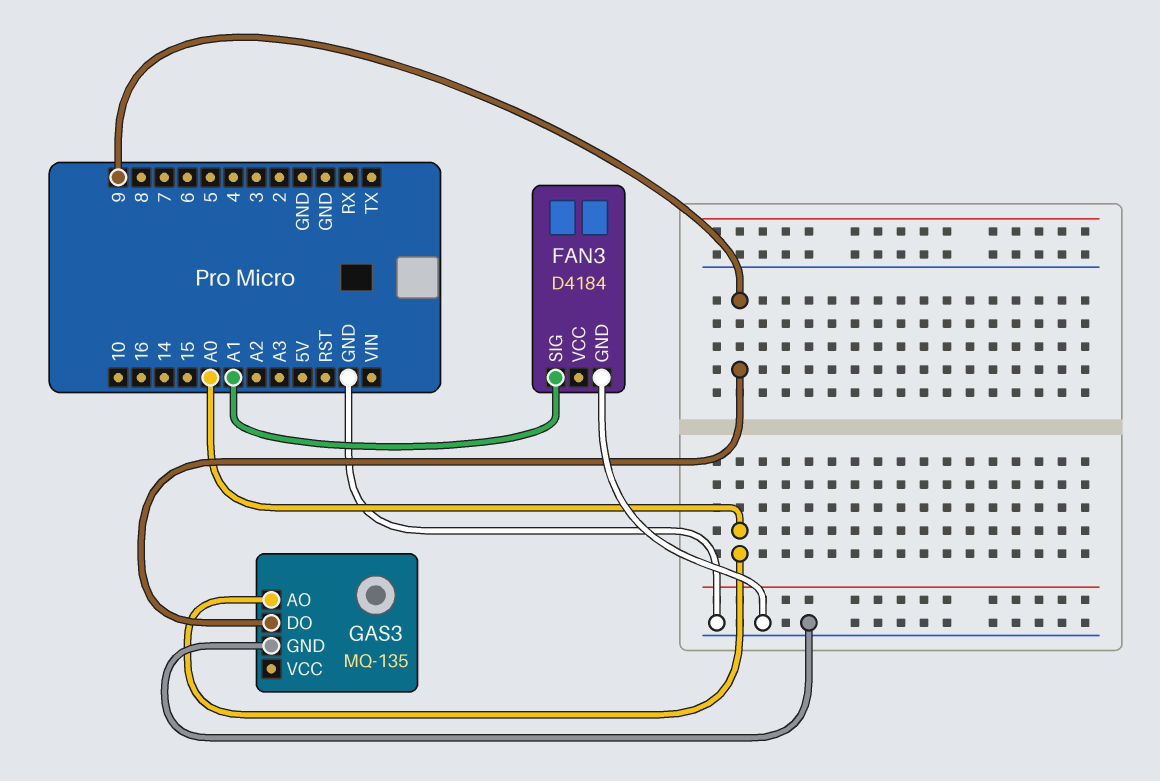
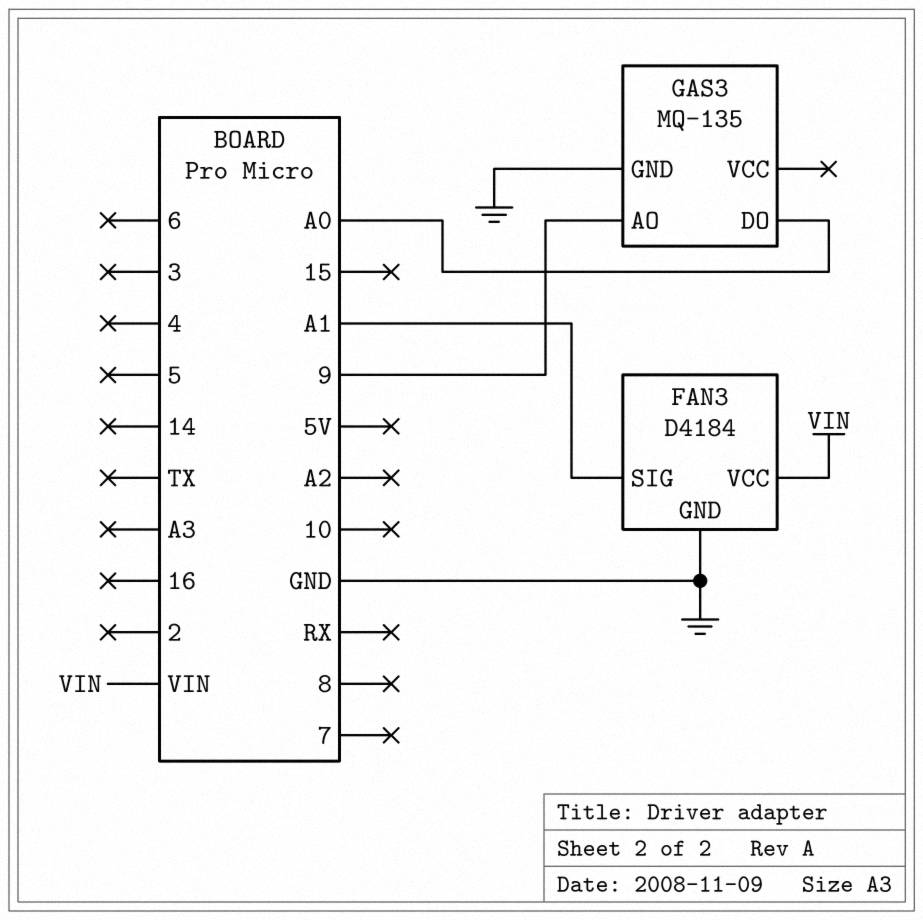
FAN3 pin VCC: none -> VIN
GAS3 pin AO: A0 -> 9
GAS3 pin DO: 9 -> A0

